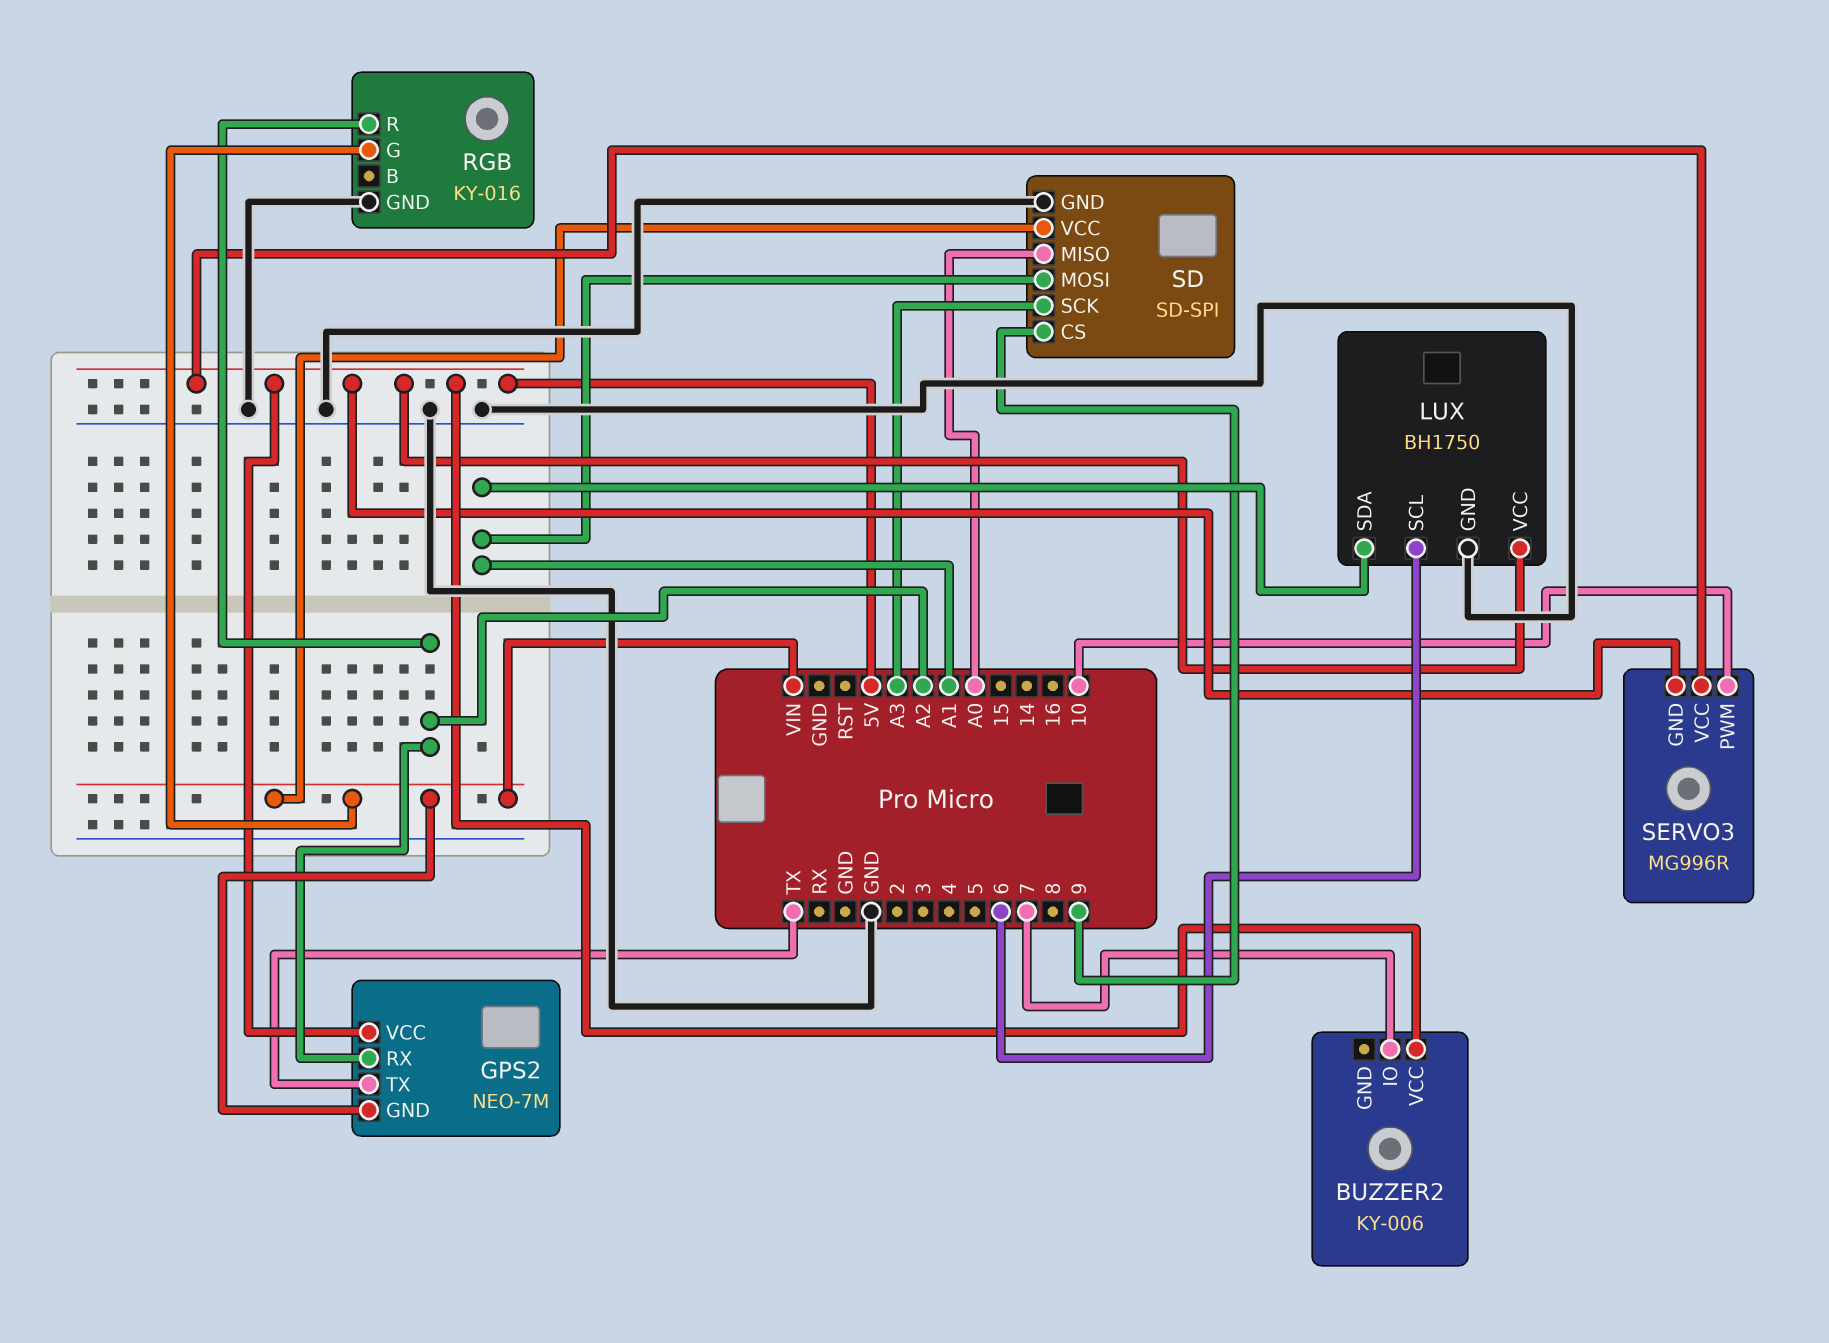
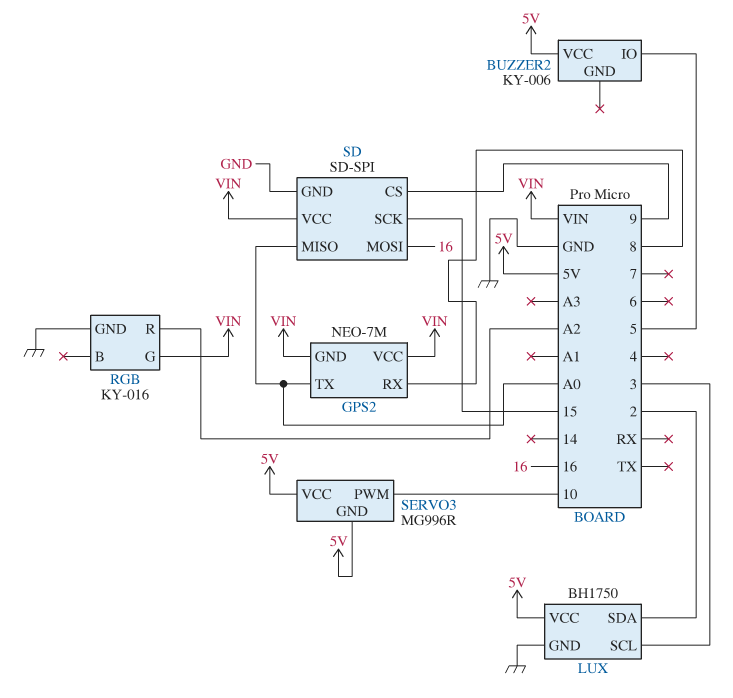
BUZZER2 pin IO: 7 -> 5
GPS2 pin RX: A2 -> 8
GPS2 pin TX: TX -> A0
GPS2 pin VCC: 5V -> VIN
LUX pin SCL: 6 -> 3
LUX pin SDA: A1 -> 2
SD pin MOSI: A1 -> 16
SD pin SCK: A3 -> 15

